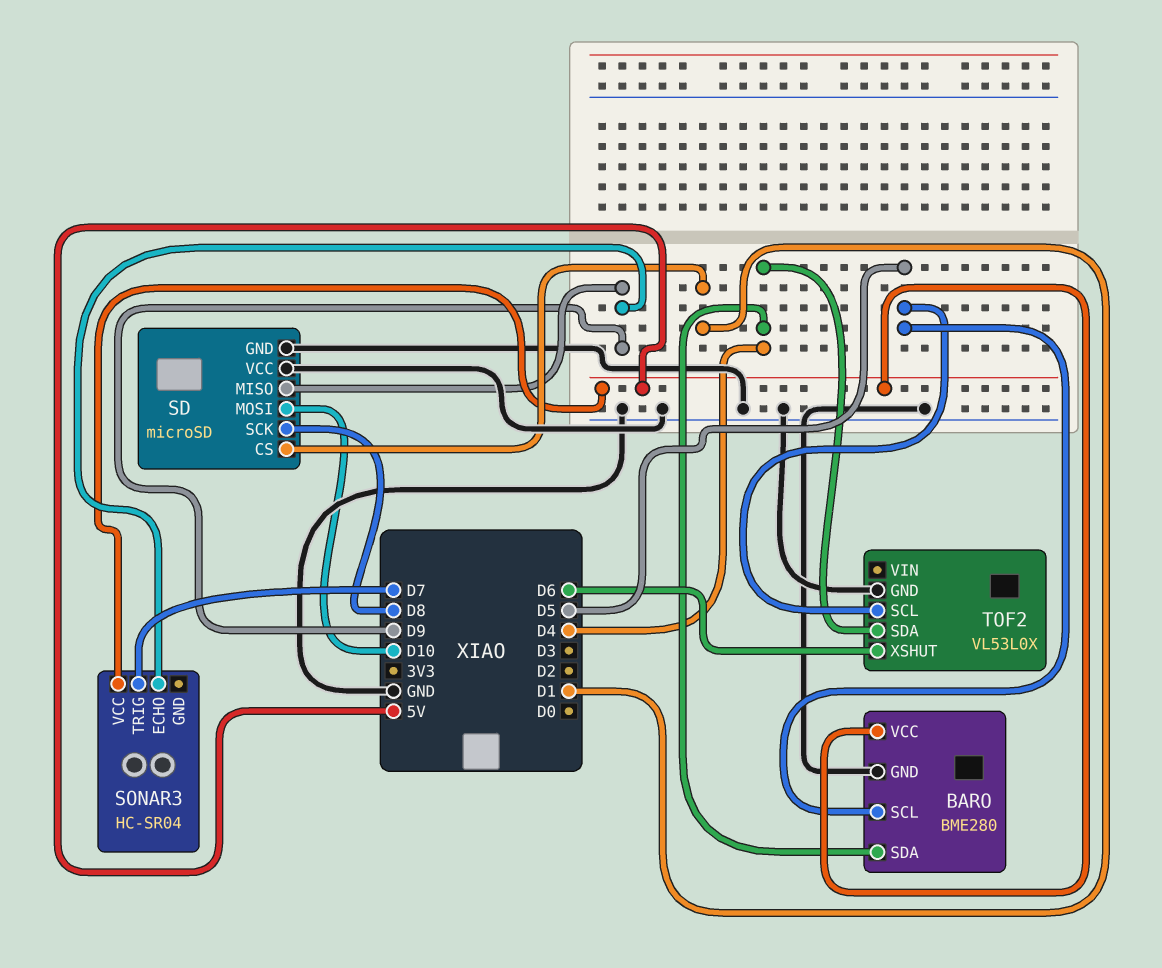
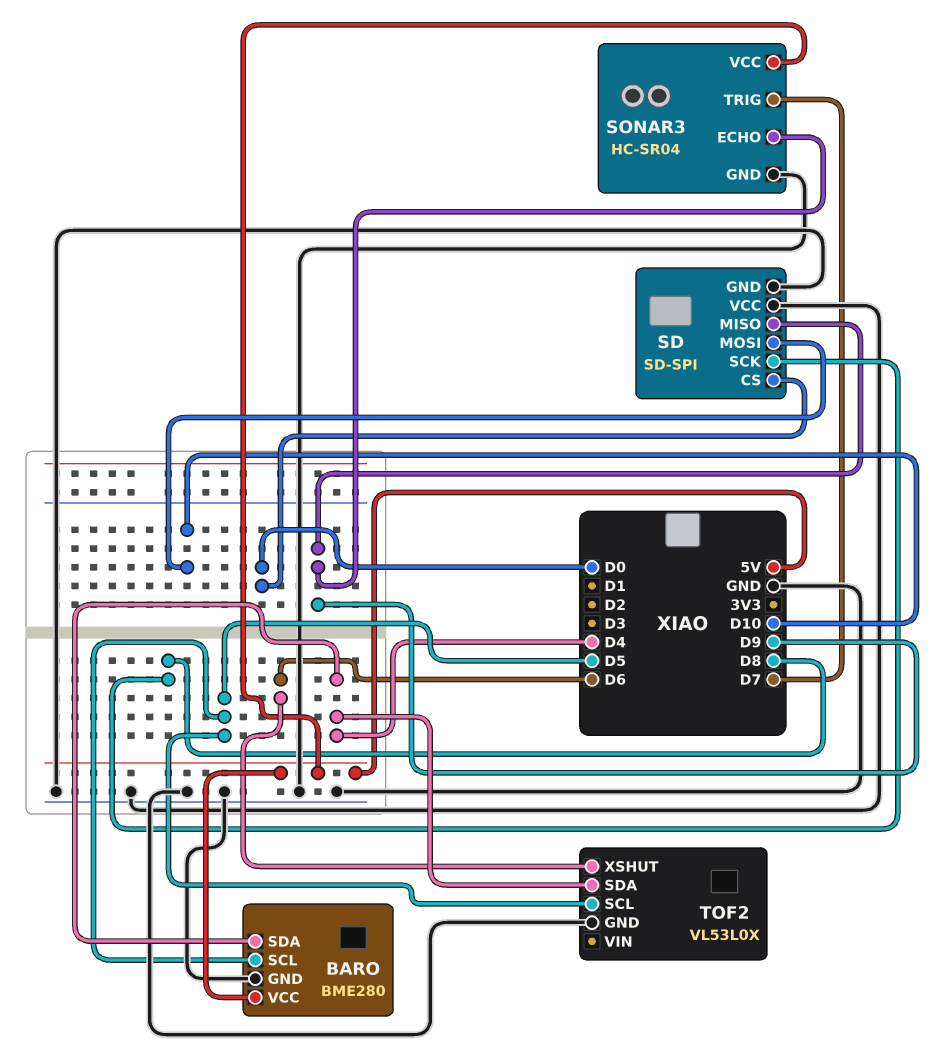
SD: microSD -> SD-SPI
SD pin CS: D1 -> D0
SONAR3 pin GND: none -> GND

